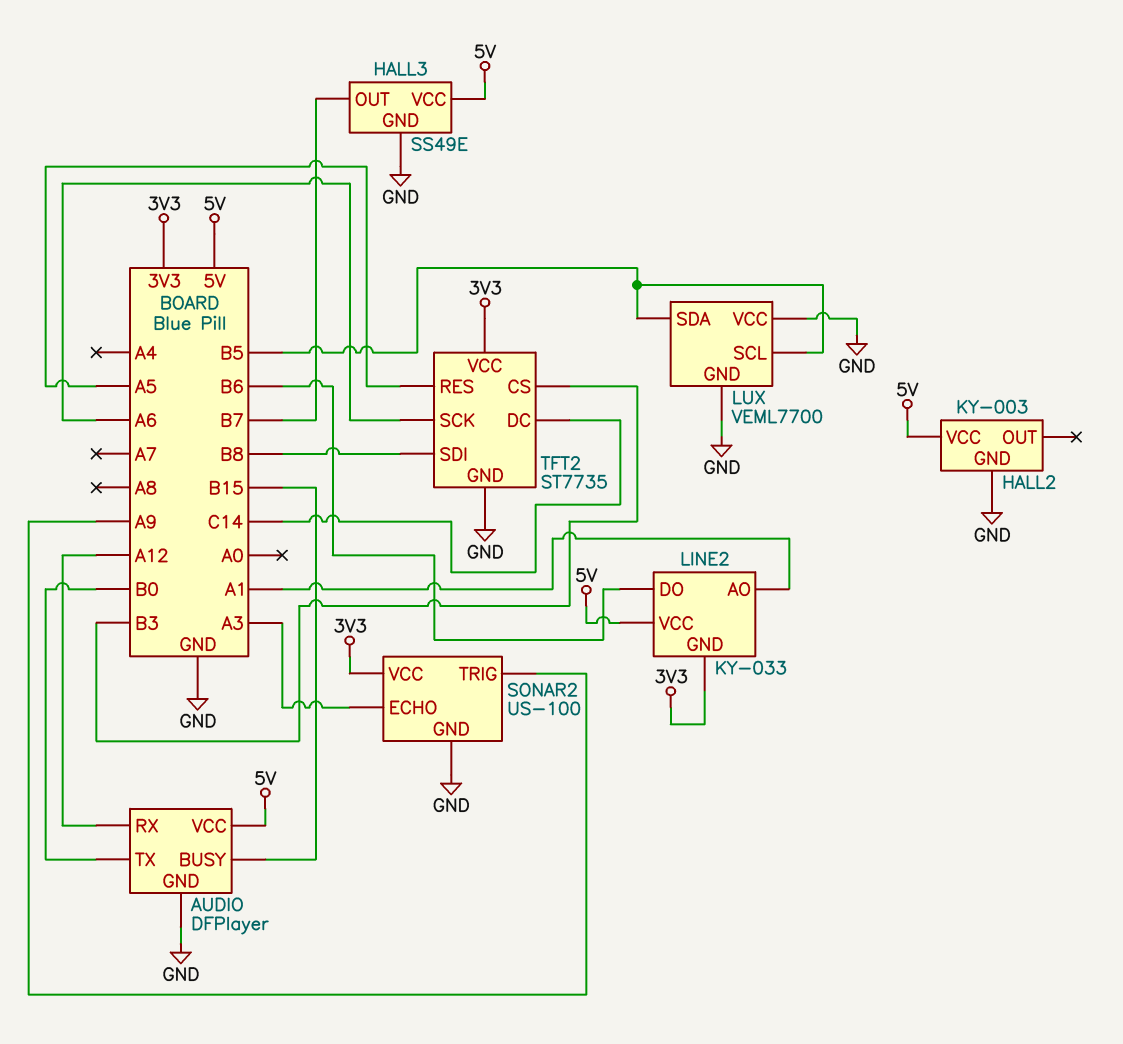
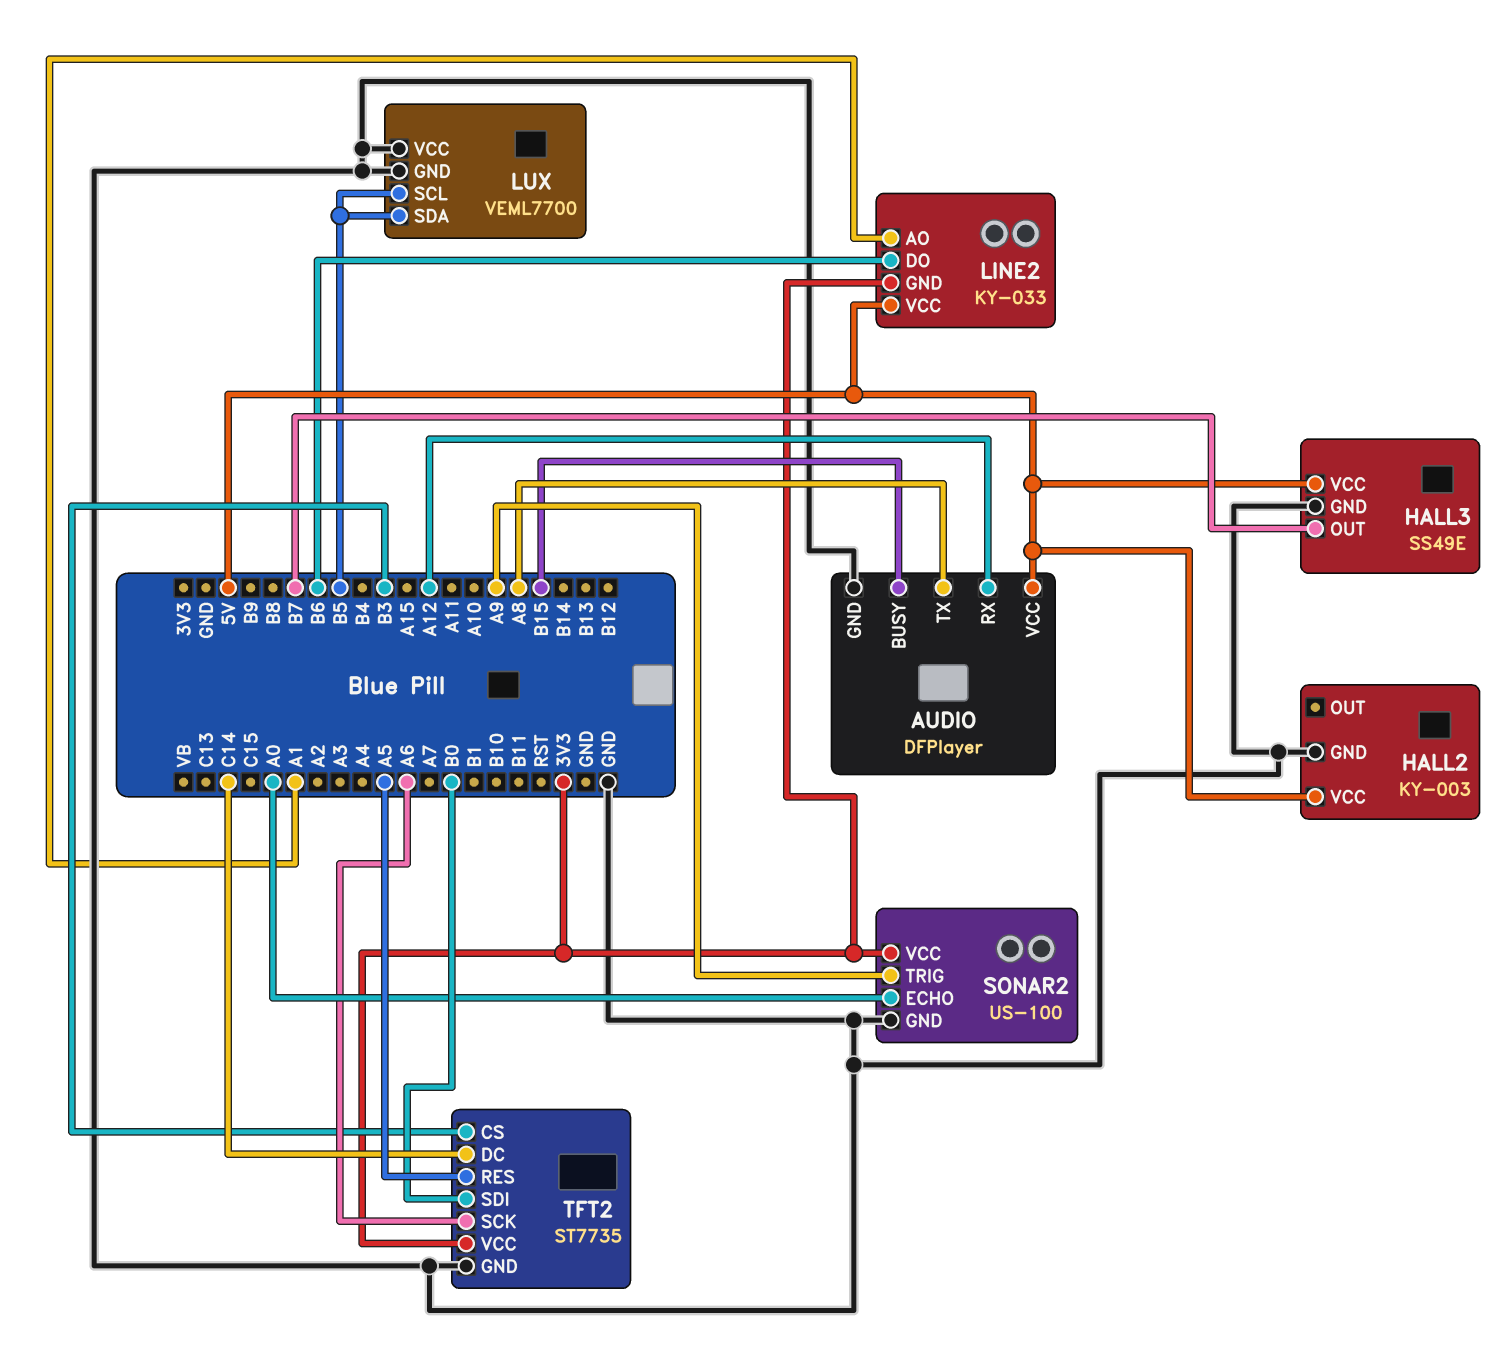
AUDIO pin TX: B0 -> A8
SONAR2 pin ECHO: A3 -> A0
TFT2 pin SDI: B8 -> B0

